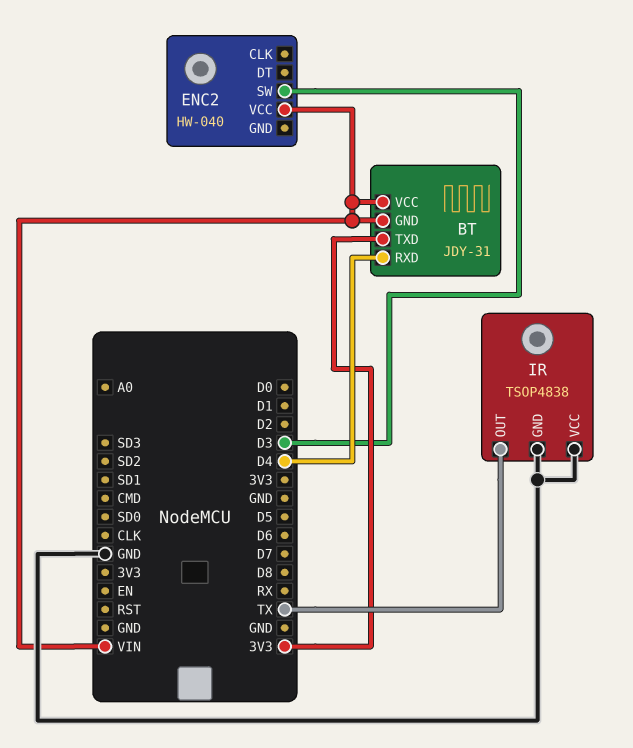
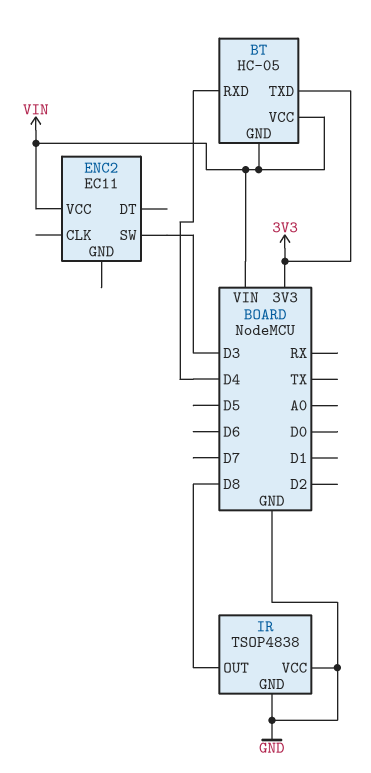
BT: JDY-31 -> HC-05
ENC2: HW-040 -> EC11
IR pin OUT: TX -> D8

